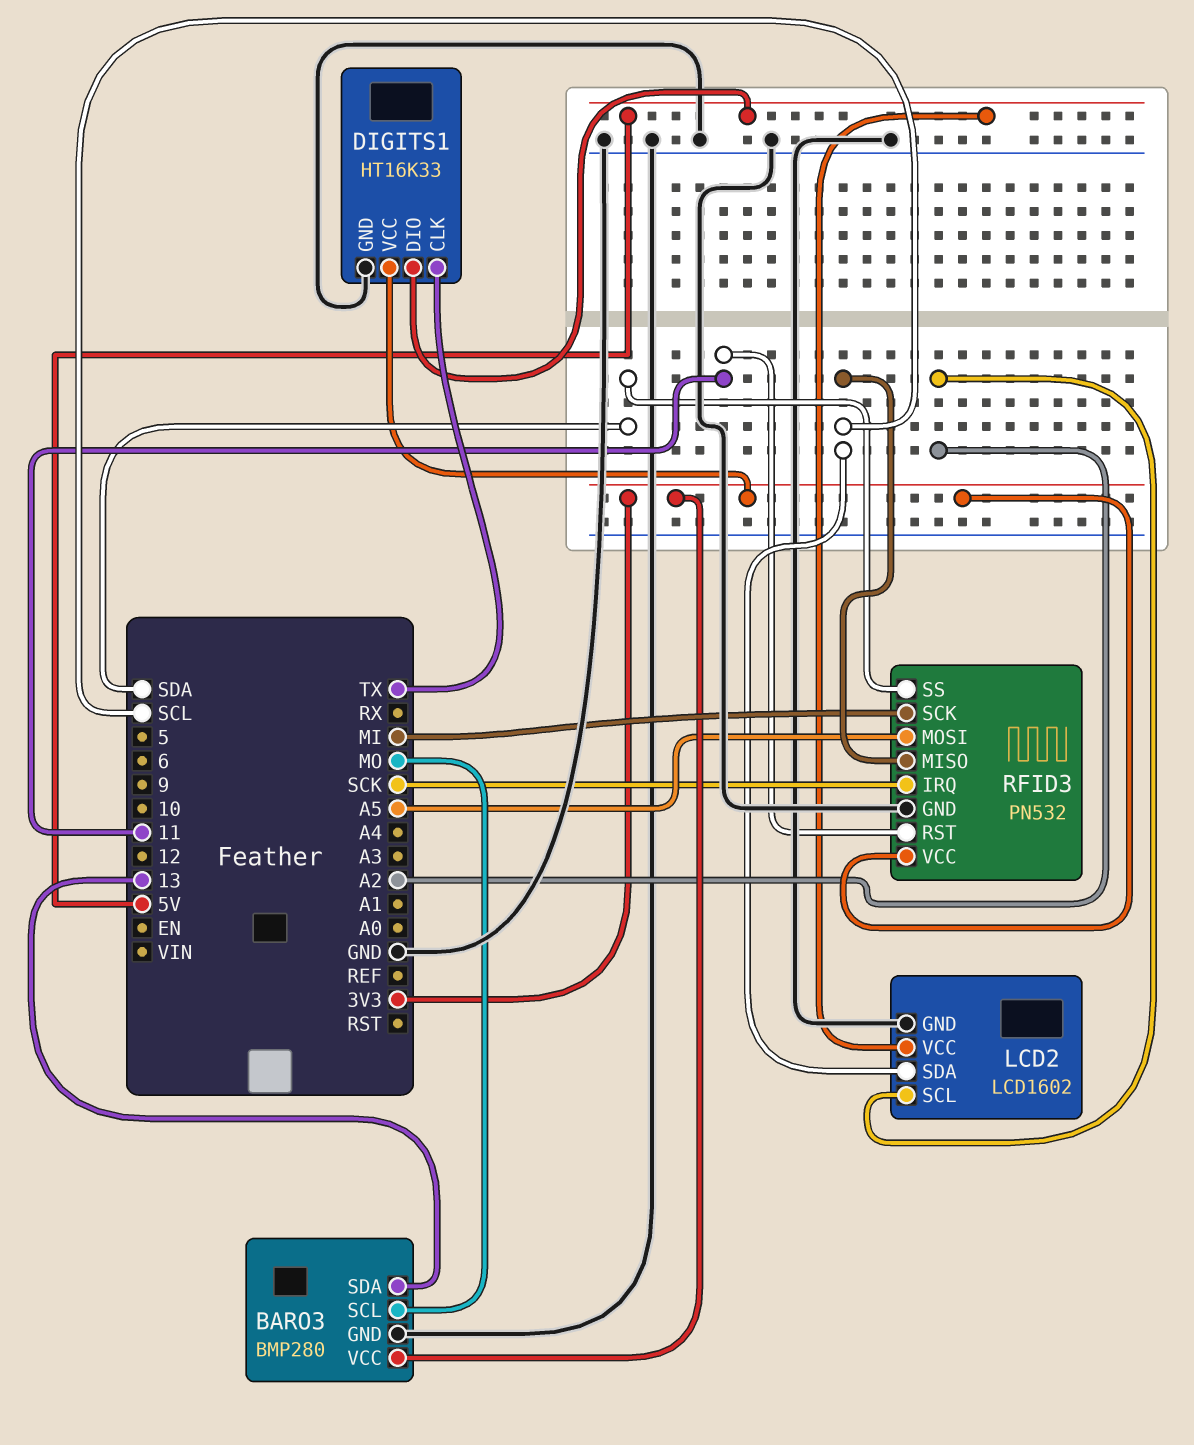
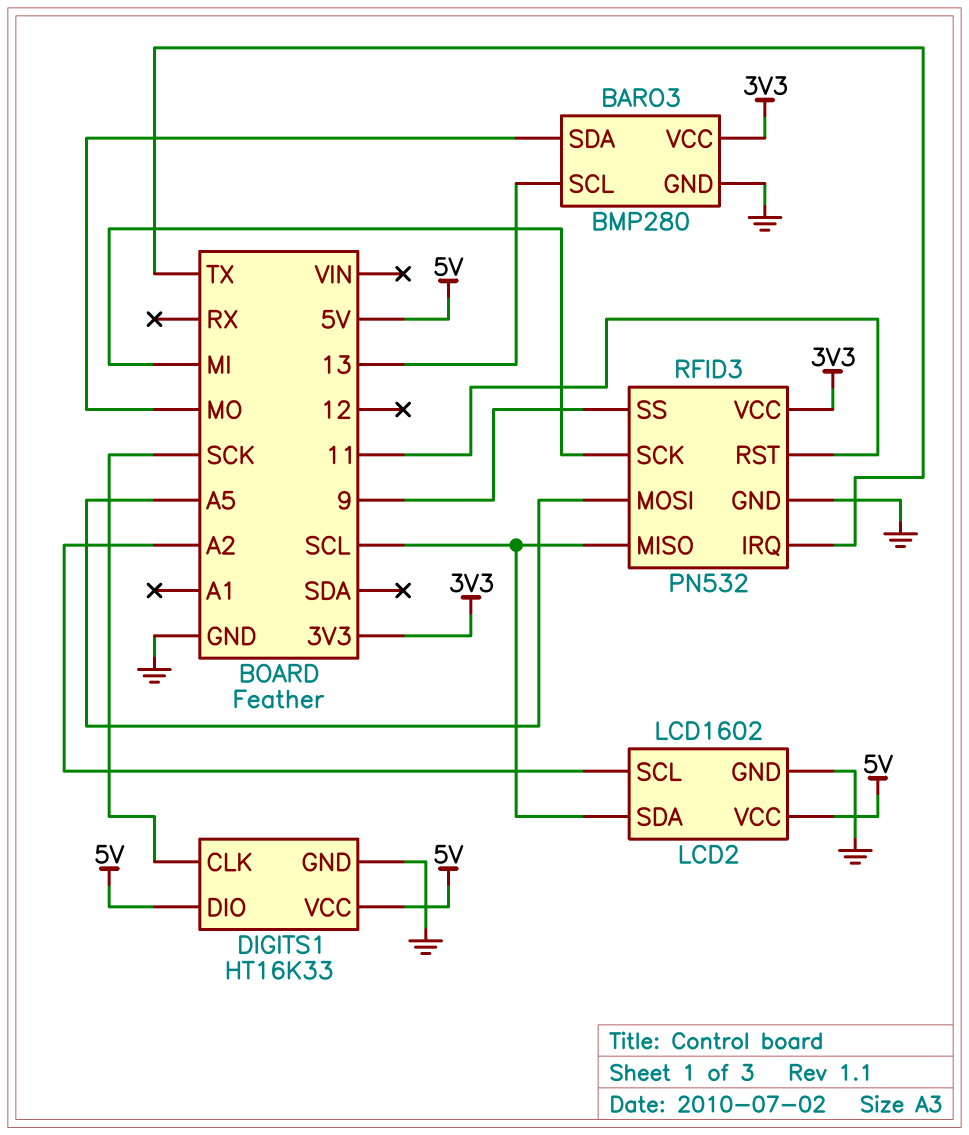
BARO3 pin SCL: MO -> 13
BARO3 pin SDA: 13 -> MO
DIGITS1 pin CLK: TX -> SCK
DIGITS1 pin VCC: 3V3 -> 5V
RFID3 pin IRQ: SCK -> TX
RFID3 pin SS: SDA -> 9

